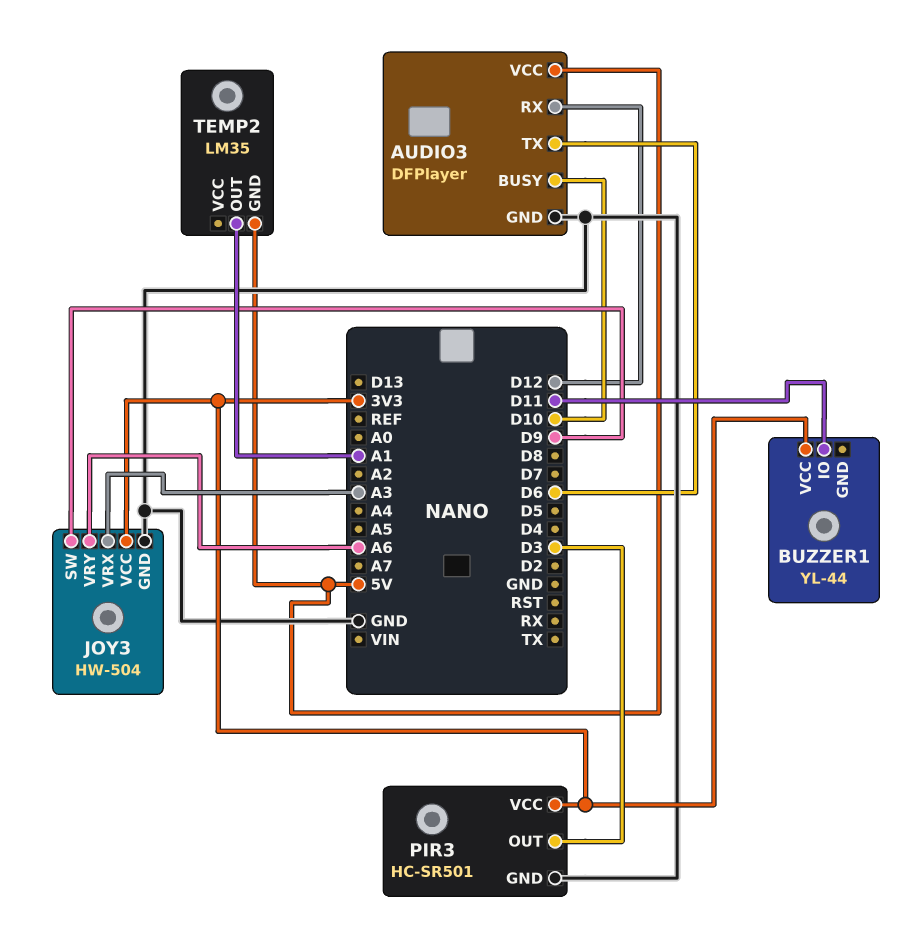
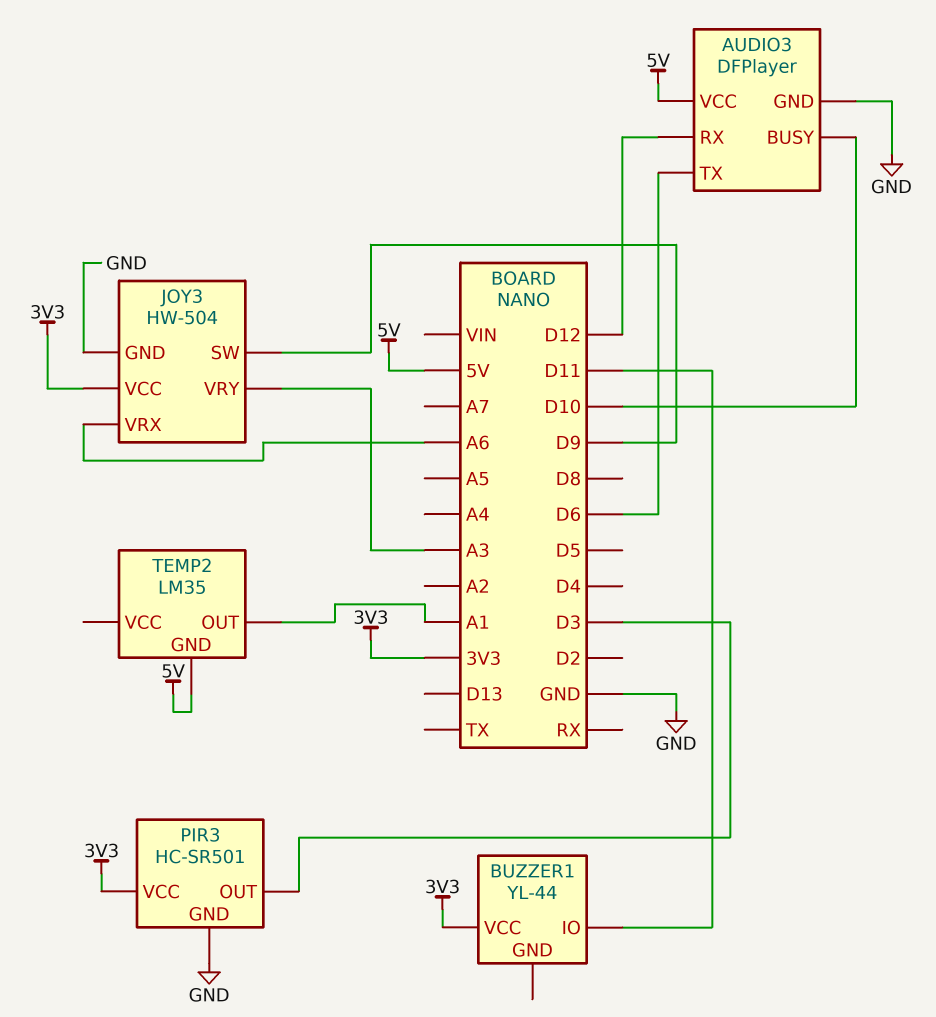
JOY3 pin VRX: A3 -> A6
JOY3 pin VRY: A6 -> A3

